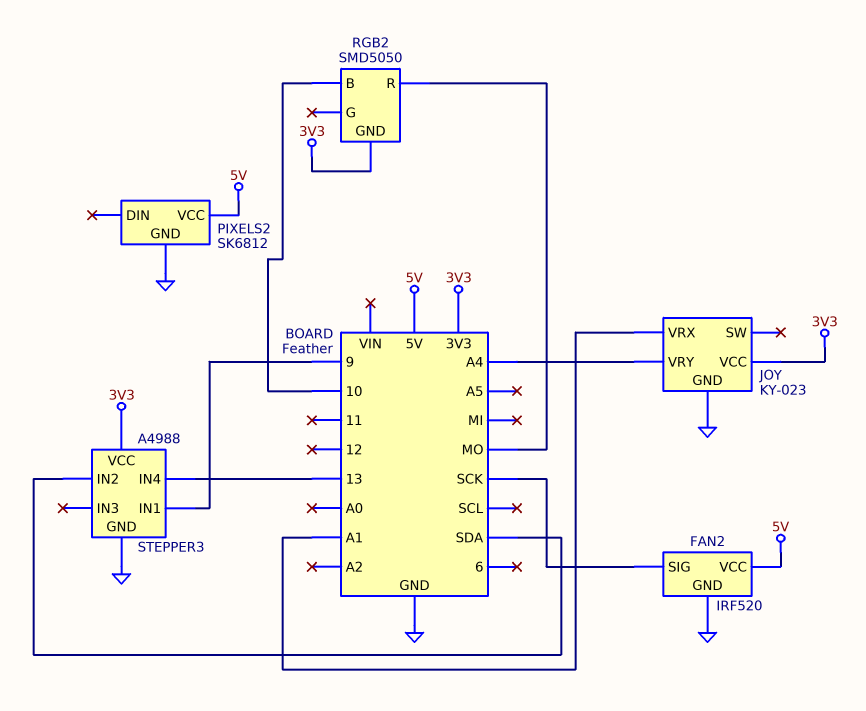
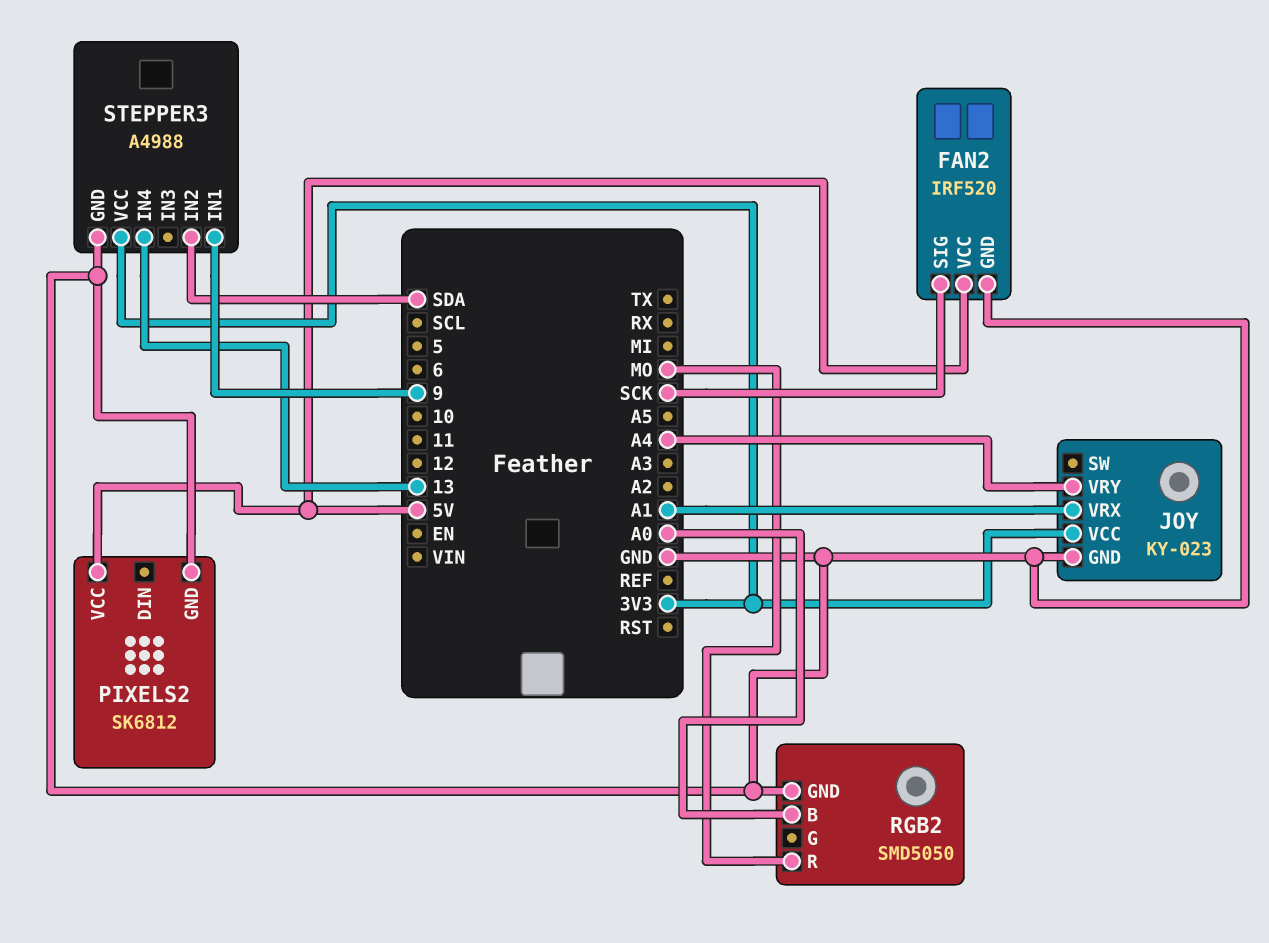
RGB2 pin B: 10 -> A0
RGB2 pin GND: 3V3 -> GND

